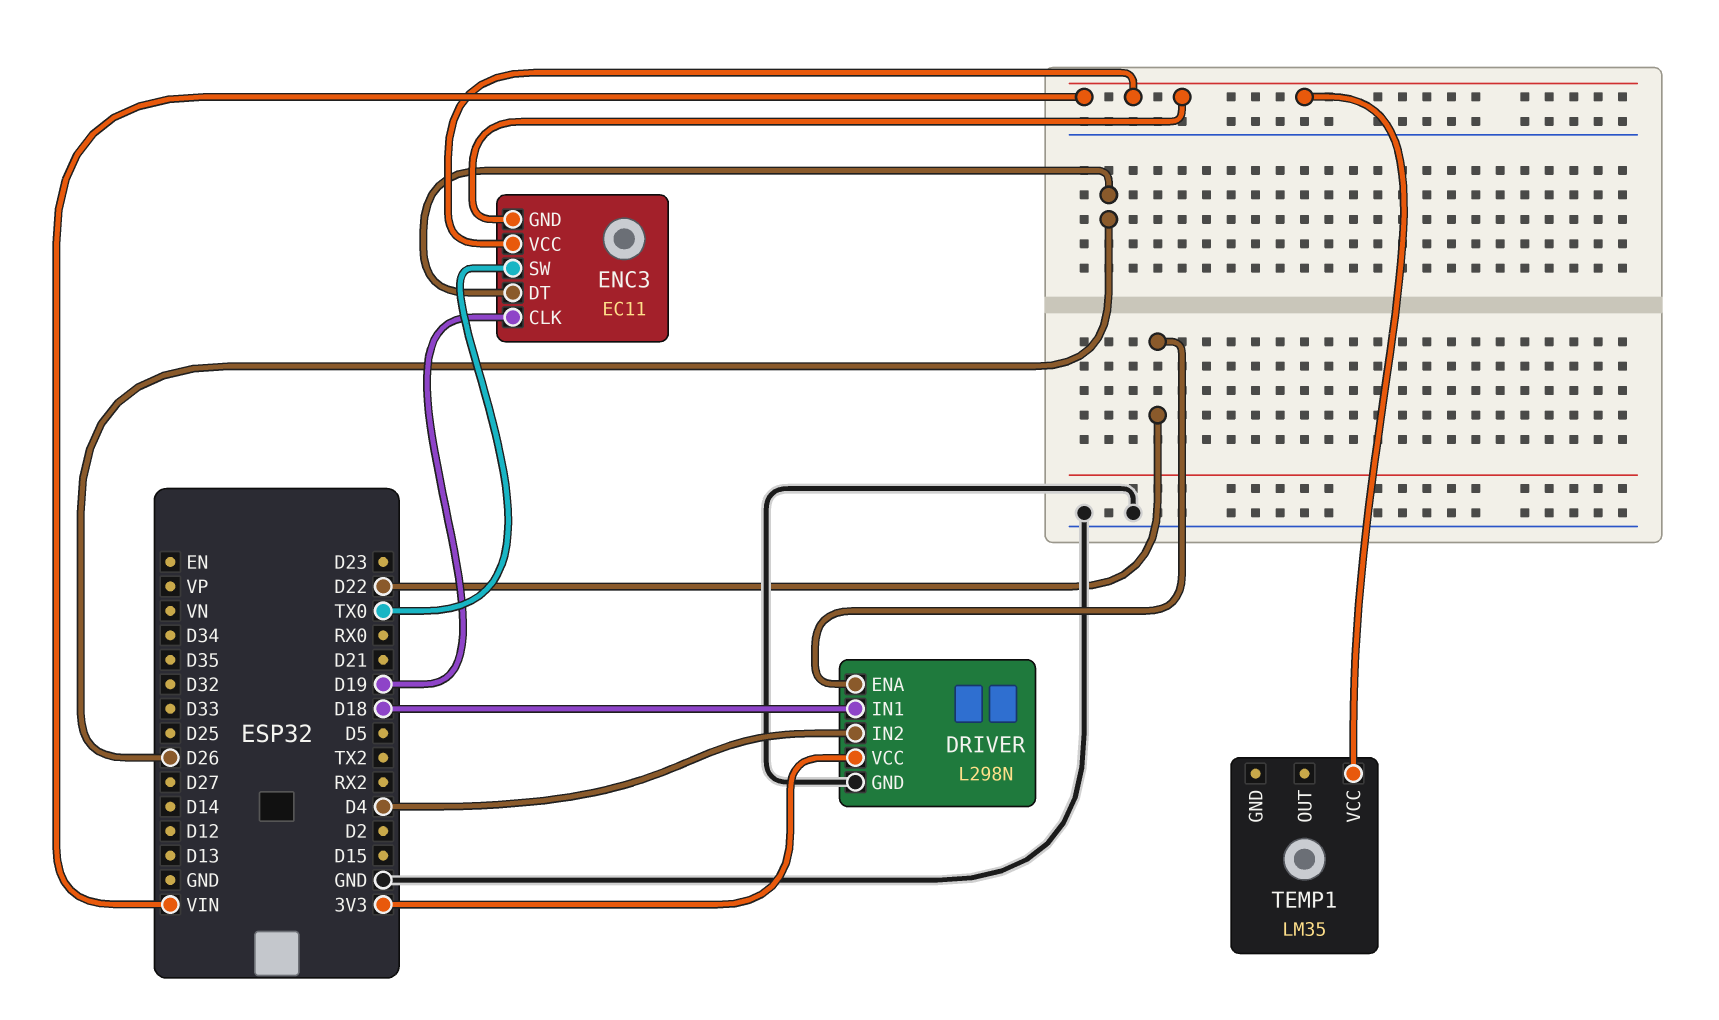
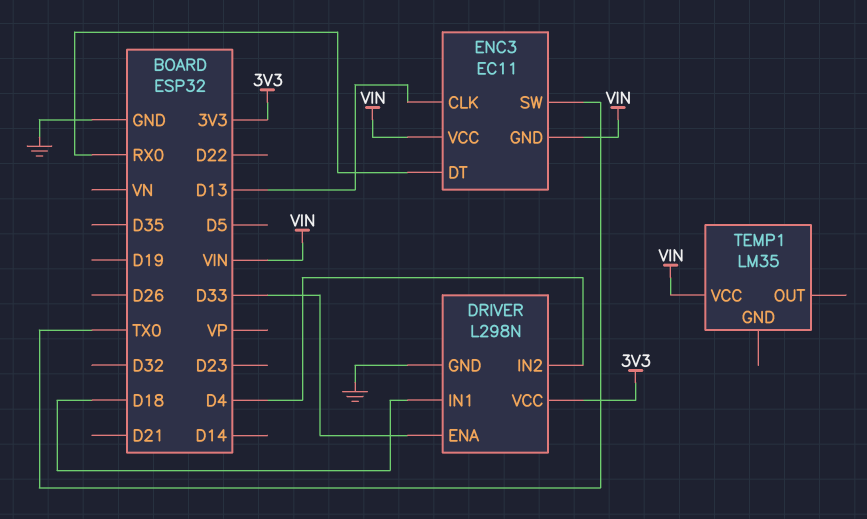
DRIVER pin ENA: D22 -> D33
ENC3 pin CLK: D19 -> D13
ENC3 pin DT: D26 -> RX0

